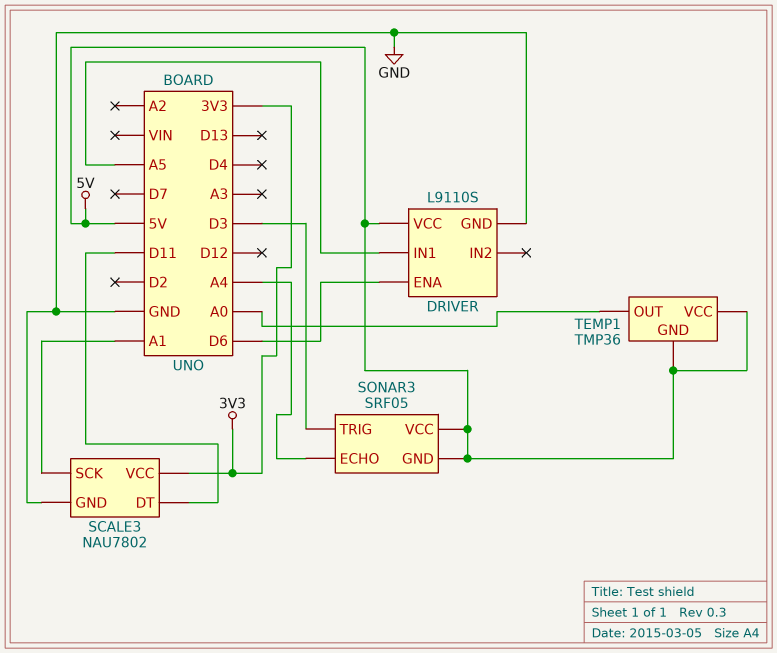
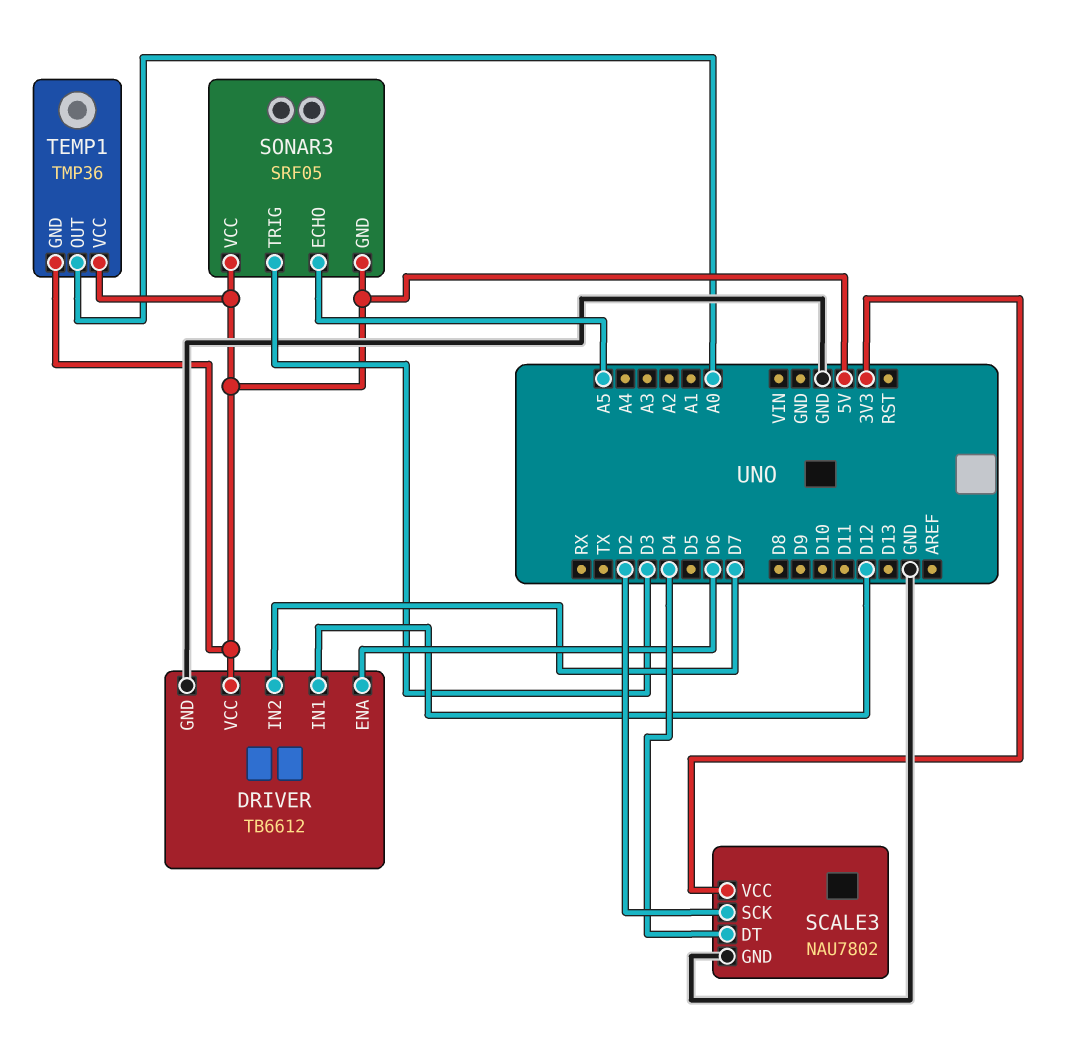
DRIVER: L9110S -> TB6612
DRIVER pin IN1: A5 -> D12
DRIVER pin IN2: none -> D7
SCALE3 pin DT: D11 -> D4
SCALE3 pin SCK: A1 -> D2
SONAR3 pin ECHO: A4 -> A5

